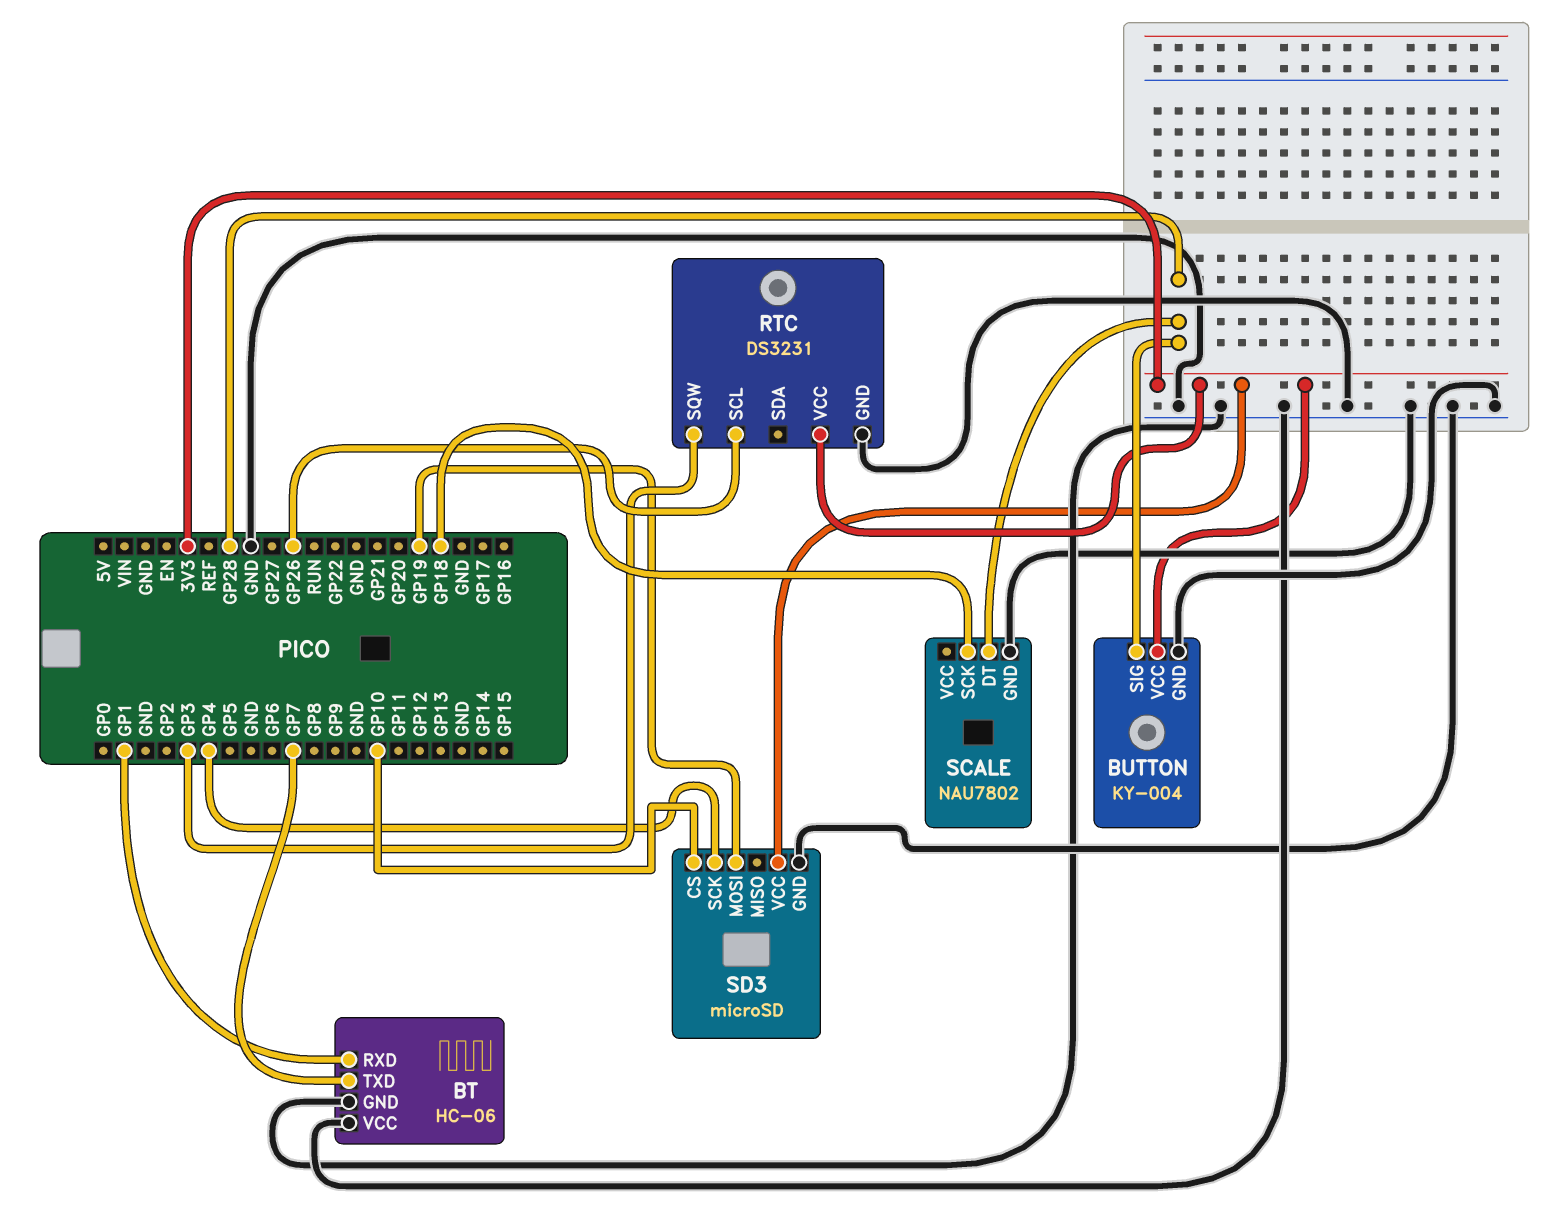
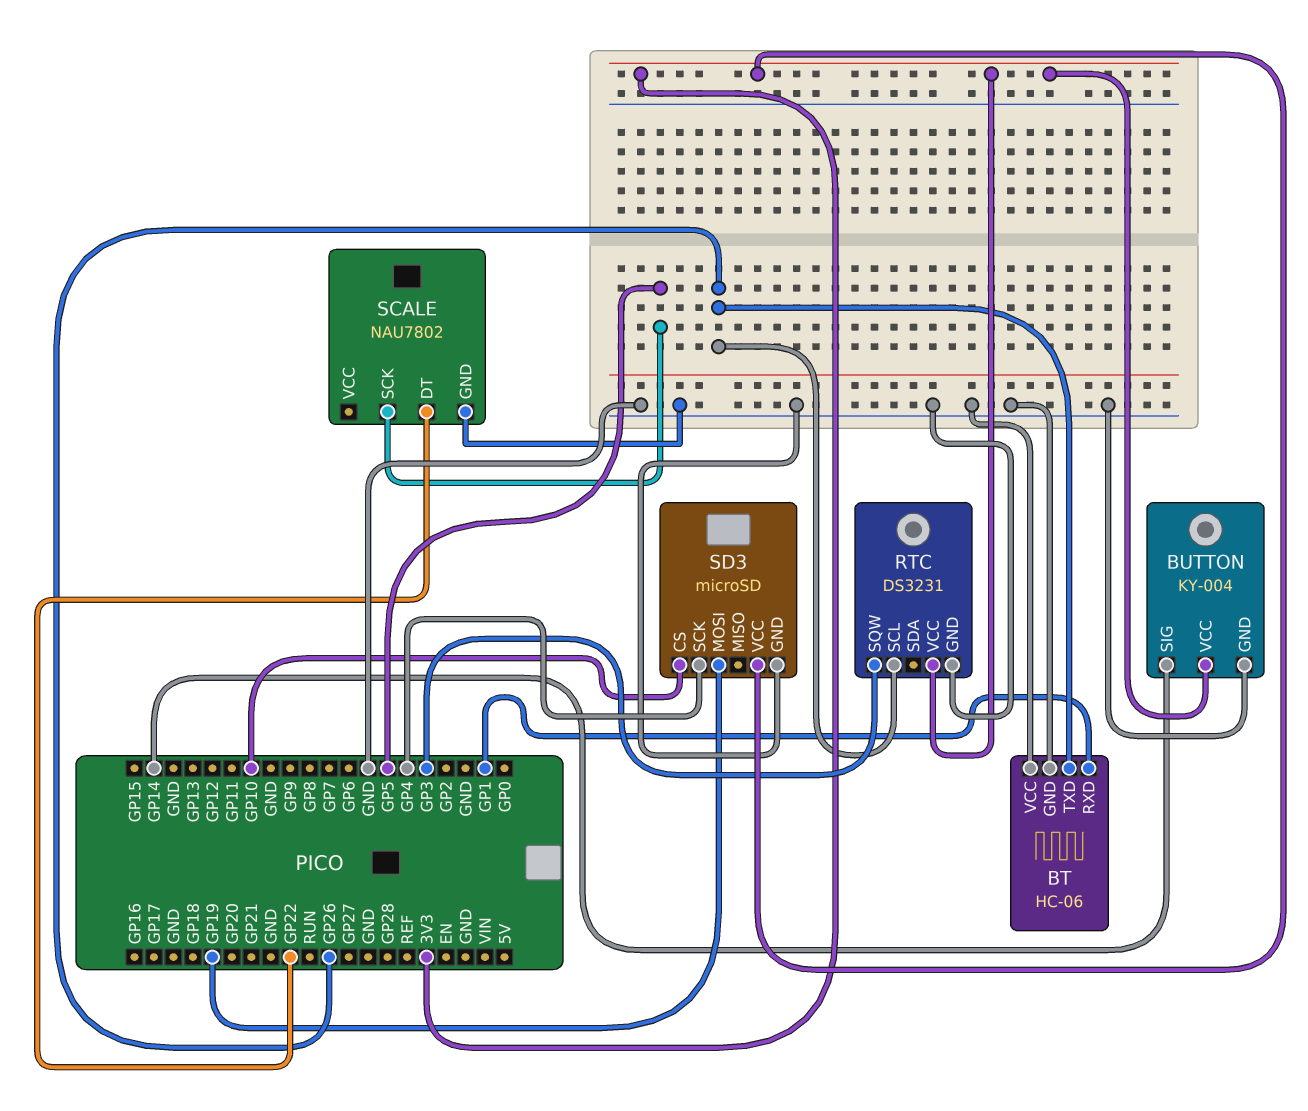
BT pin TXD: GP7 -> GP26
BUTTON pin SIG: GP28 -> GP14
SCALE pin DT: GP28 -> GP22
SCALE pin SCK: GP18 -> GP5

